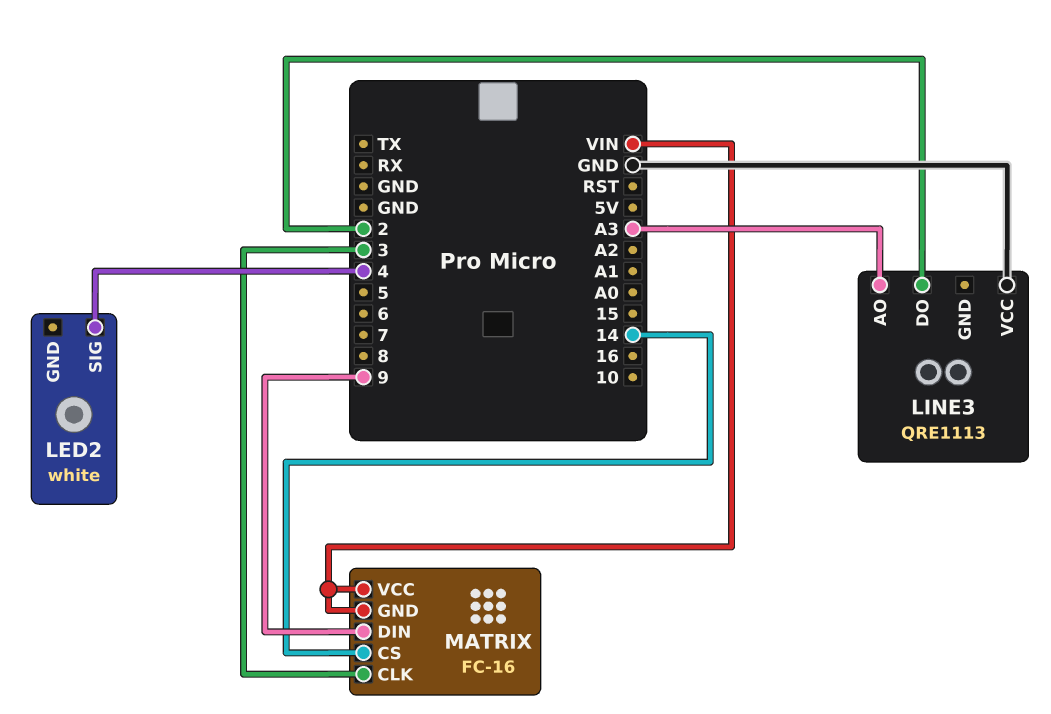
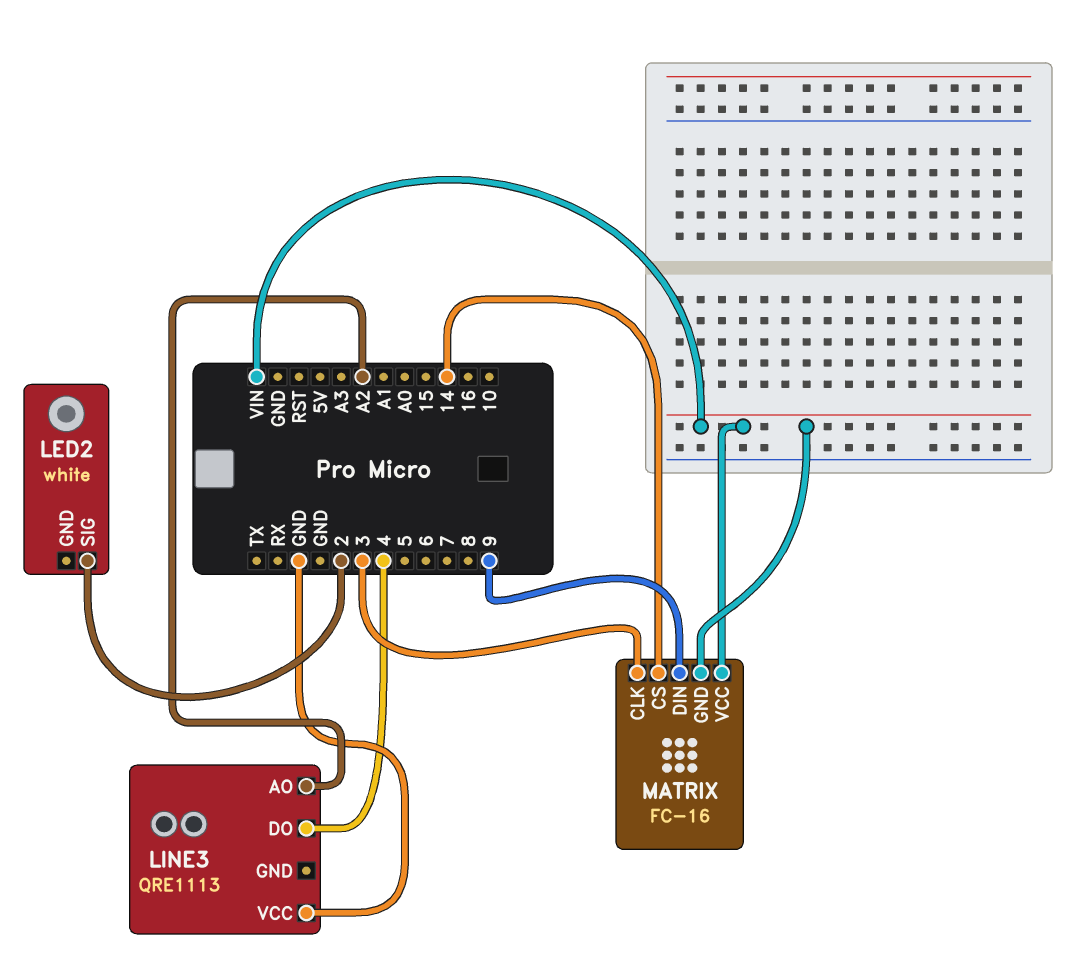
LED2 pin SIG: 4 -> 2
LINE3 pin AO: A3 -> A2
LINE3 pin DO: 2 -> 4

